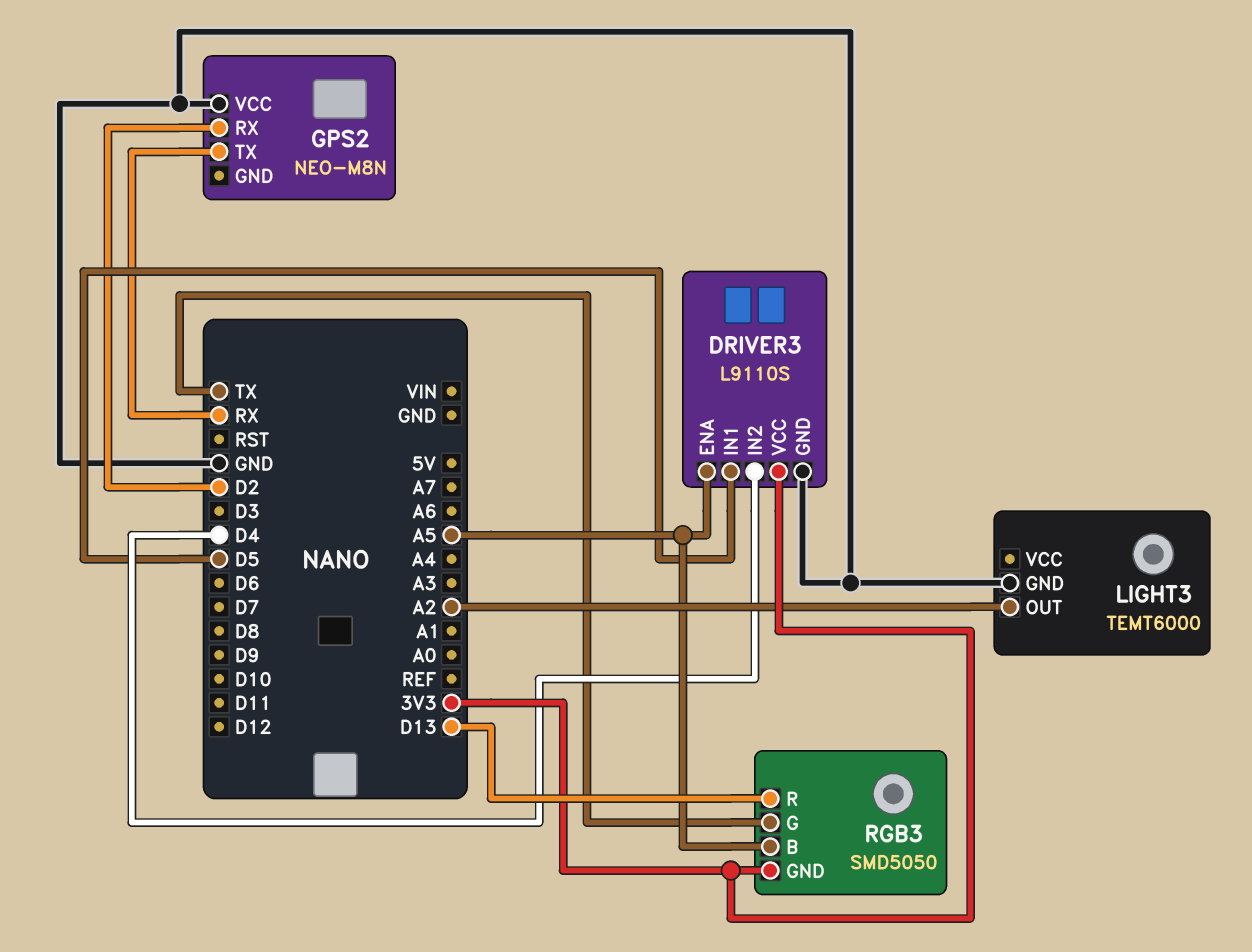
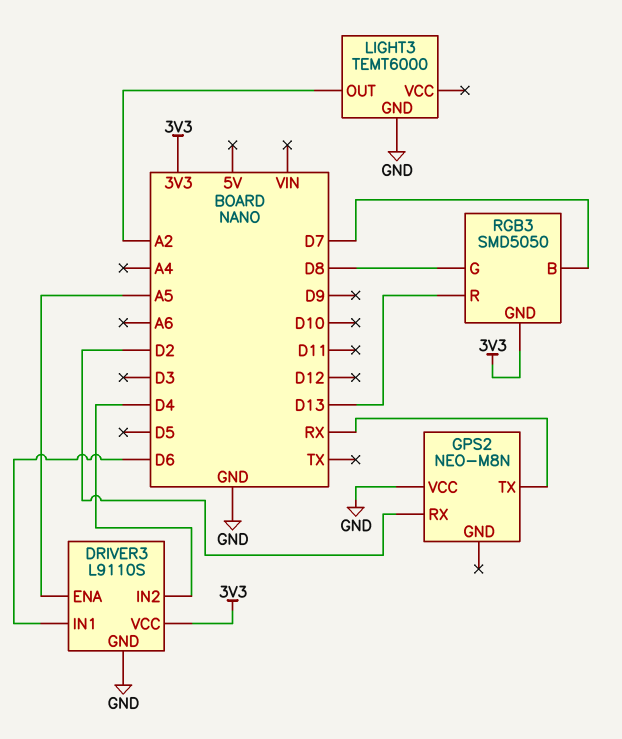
DRIVER3 pin IN1: D5 -> D6
RGB3 pin B: A5 -> D7
RGB3 pin G: TX -> D8

